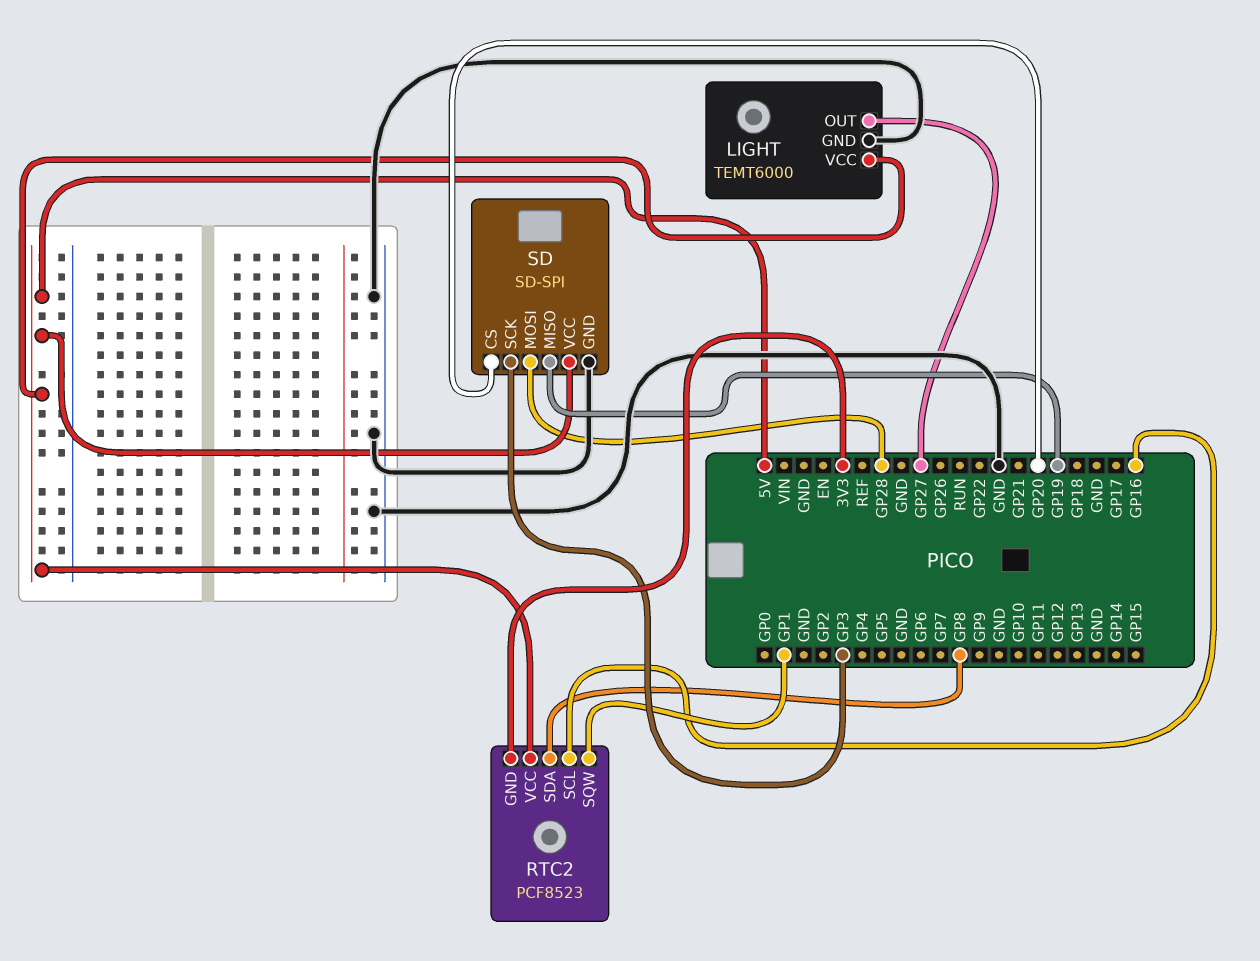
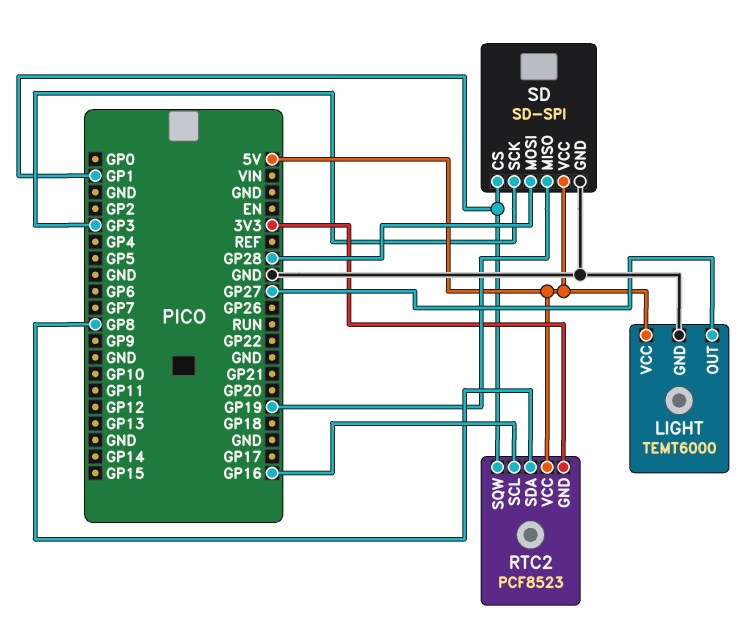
SD pin CS: GP20 -> GP1

